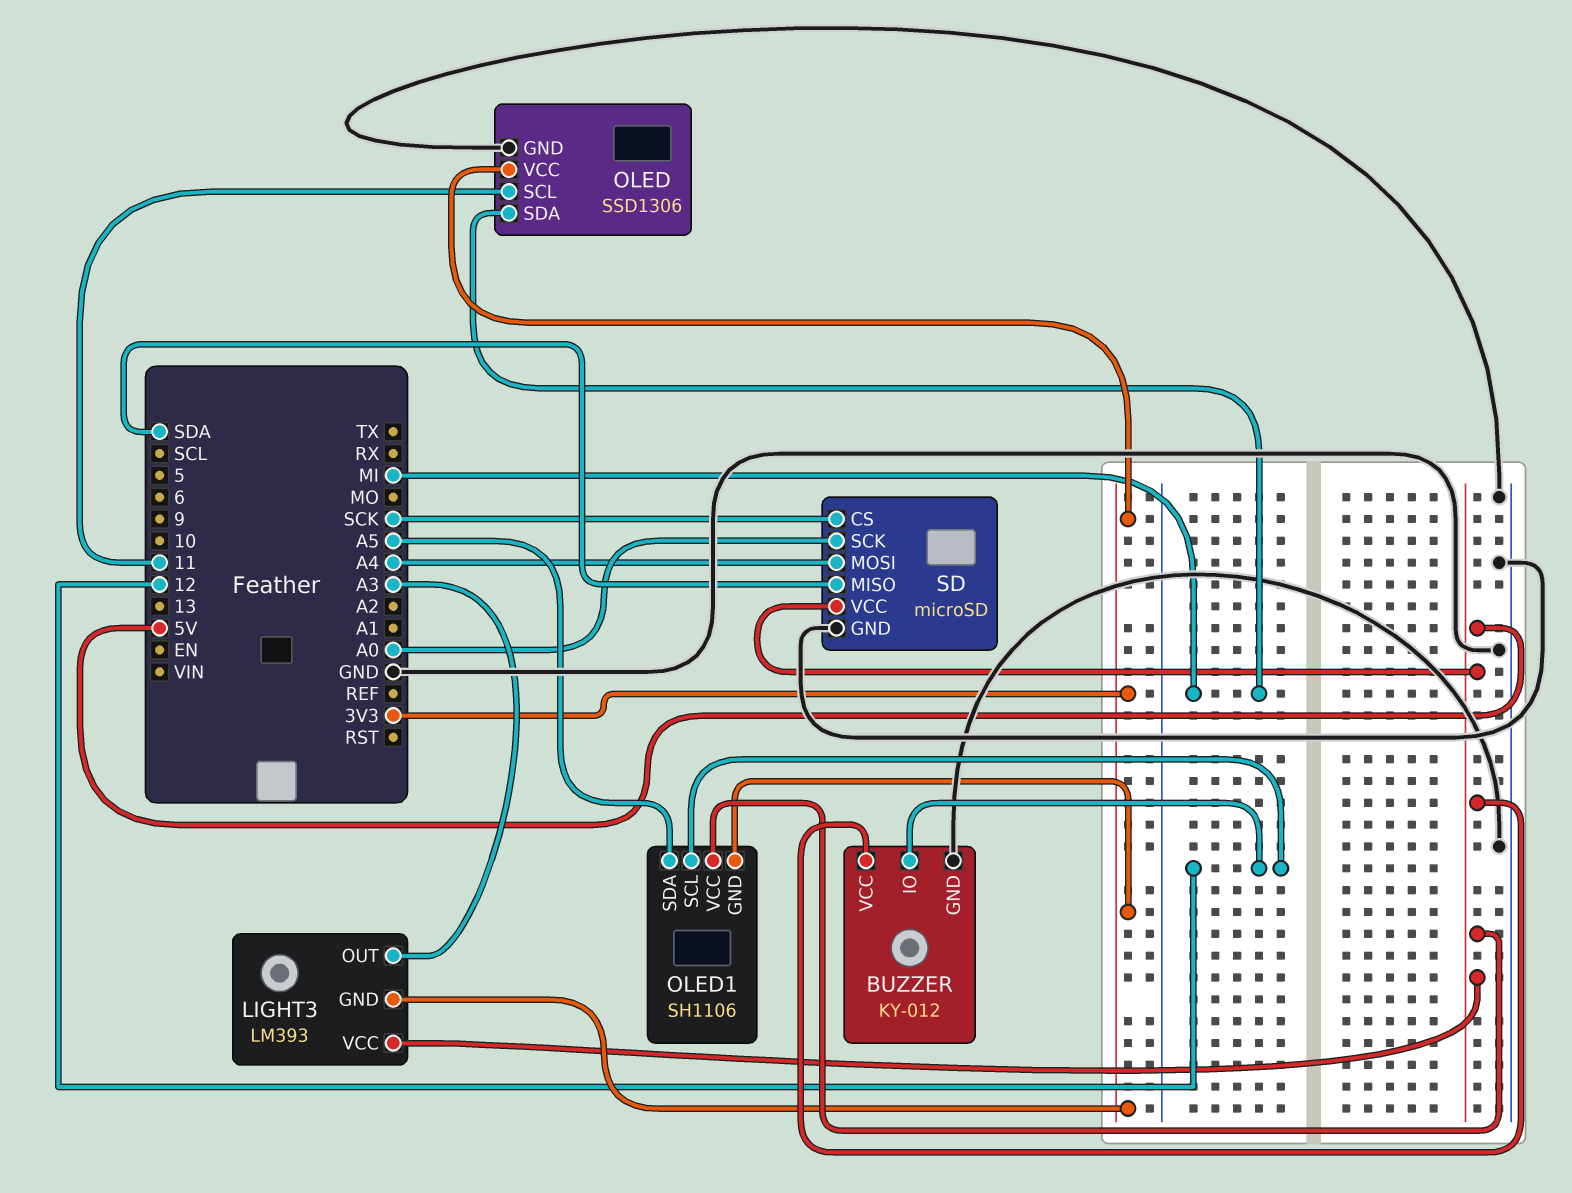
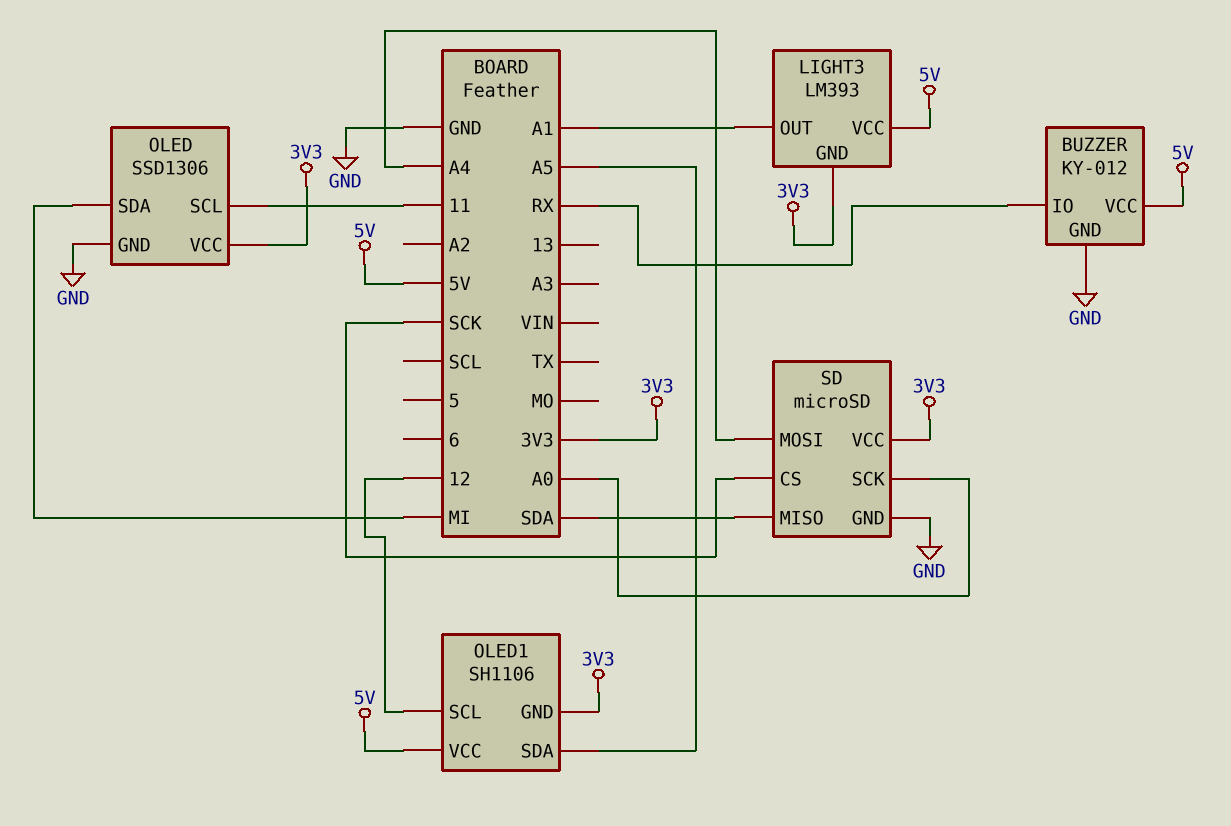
BUZZER pin IO: 12 -> RX
LIGHT3 pin OUT: A3 -> A1
SD pin VCC: 5V -> 3V3

